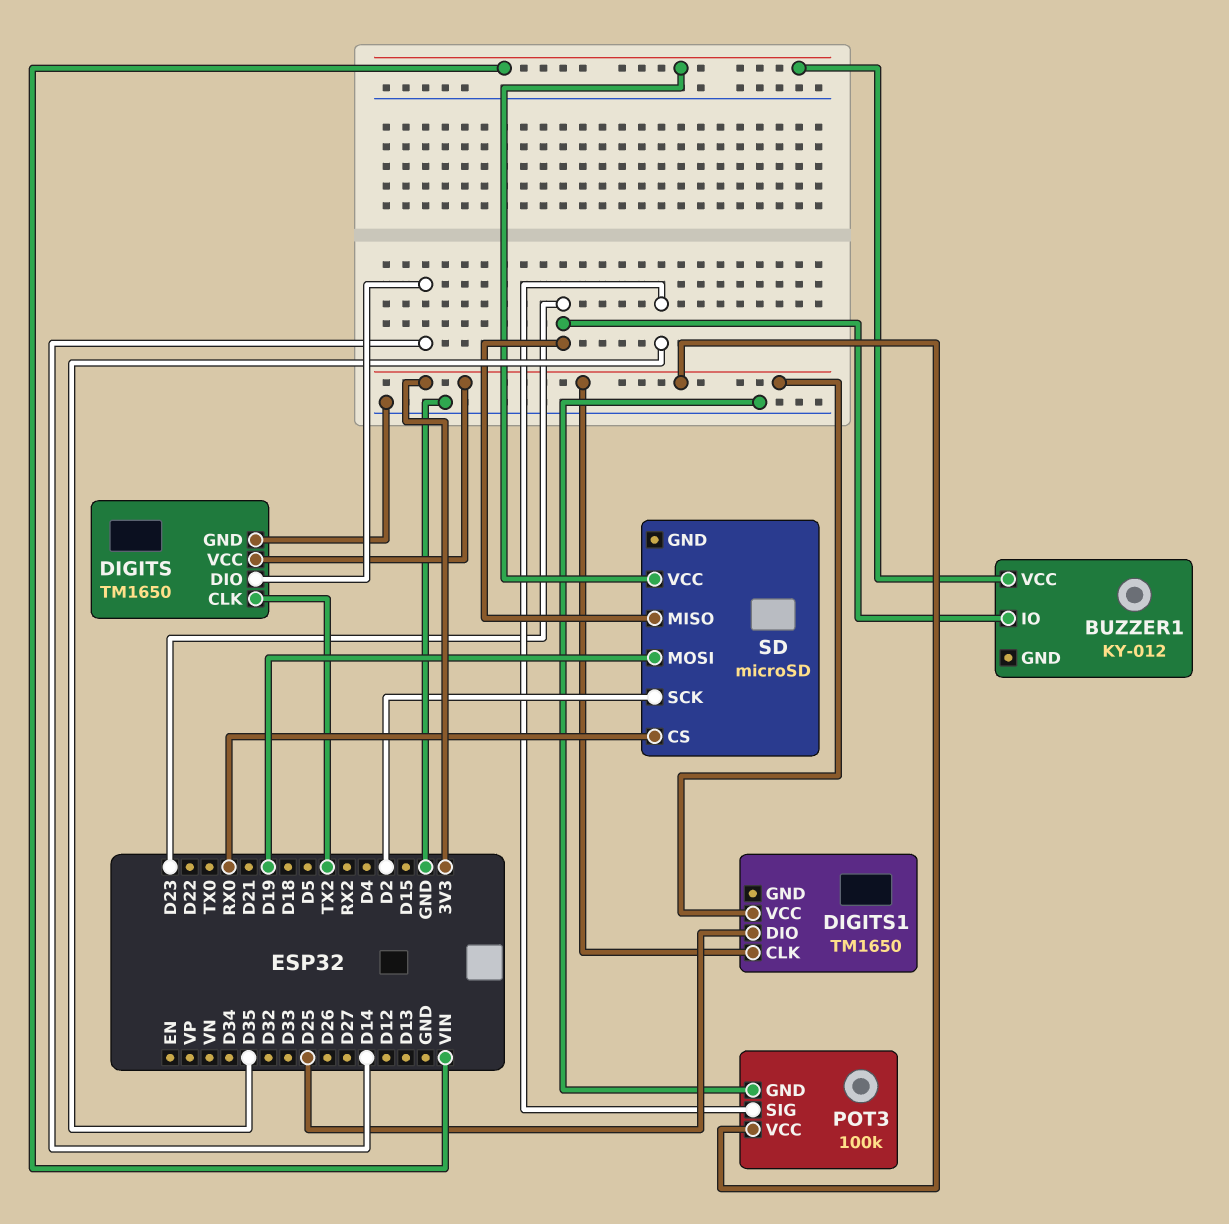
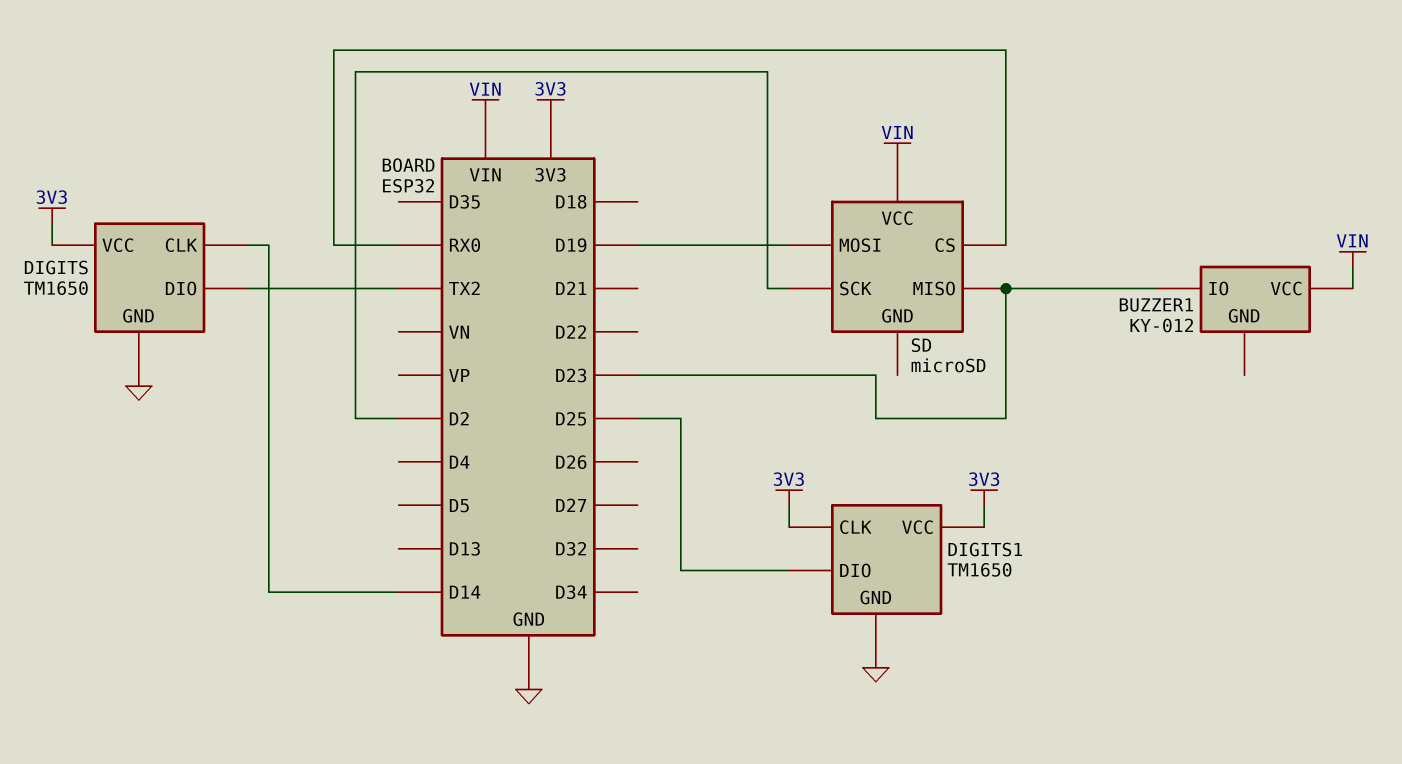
DIGITS pin CLK: TX2 -> D14
DIGITS pin DIO: D14 -> TX2
DIGITS1 pin GND: none -> GND
POT3: 100k -> none
POT3 pin GND: GND -> none
POT3 pin SIG: D35 -> none
POT3 pin VCC: 3V3 -> none

